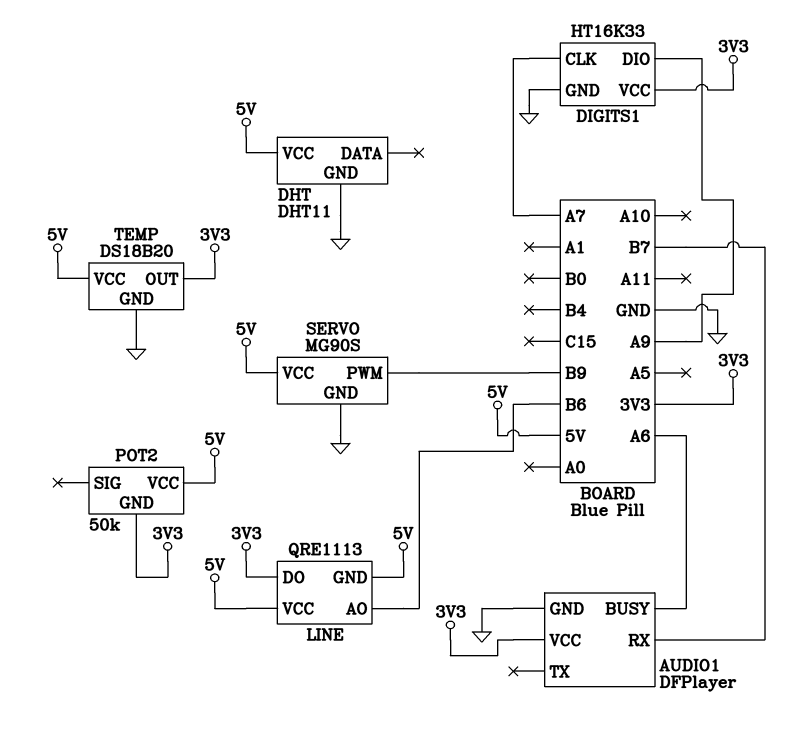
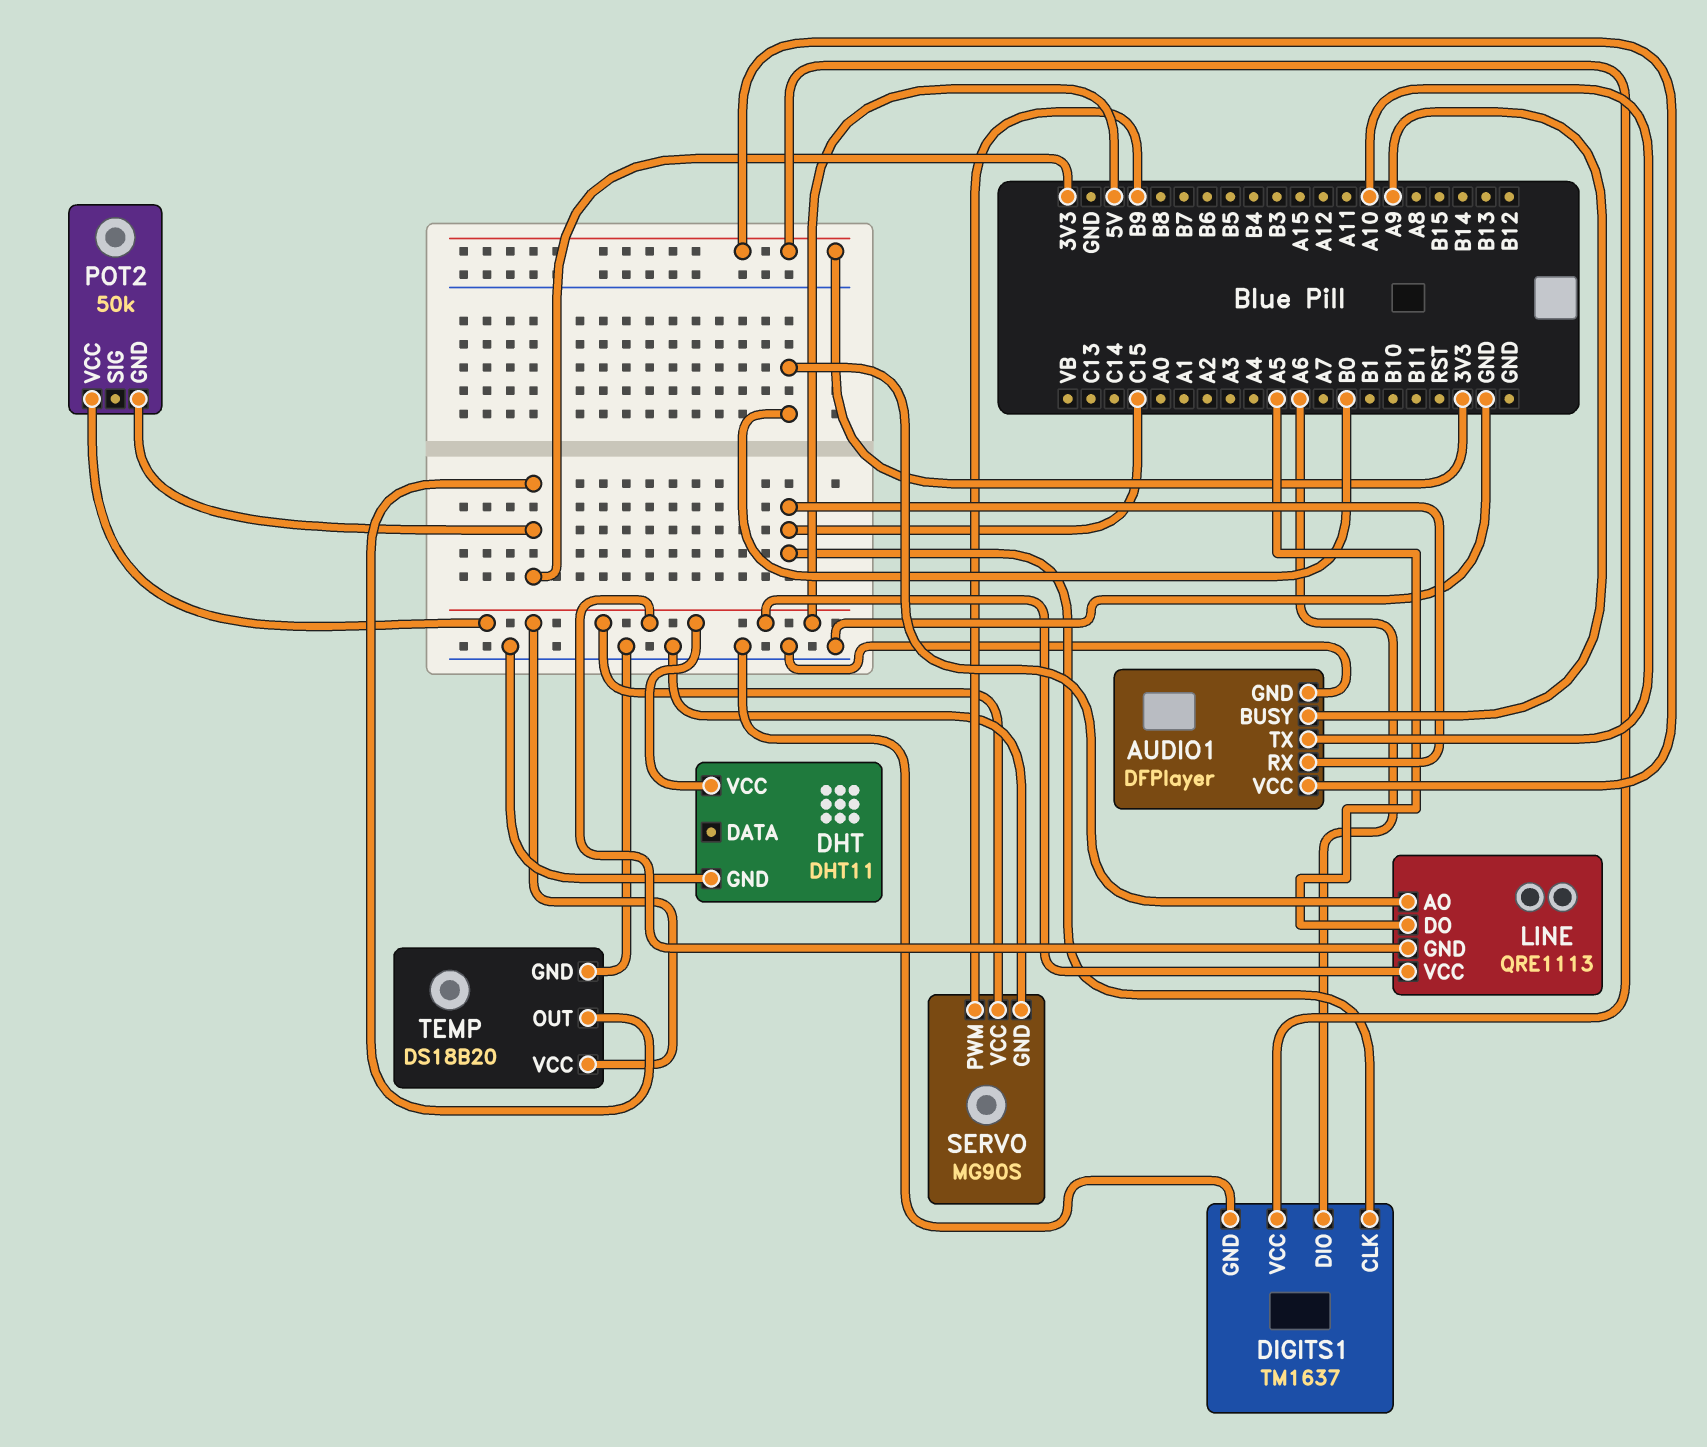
AUDIO1 pin BUSY: A6 -> A9
AUDIO1 pin RX: B7 -> C15
AUDIO1 pin TX: none -> A10
DIGITS1: HT16K33 -> TM1637
DIGITS1 pin CLK: A7 -> C15
DIGITS1 pin DIO: A9 -> A6
LINE pin AO: B6 -> B0
LINE pin DO: 3V3 -> A5

